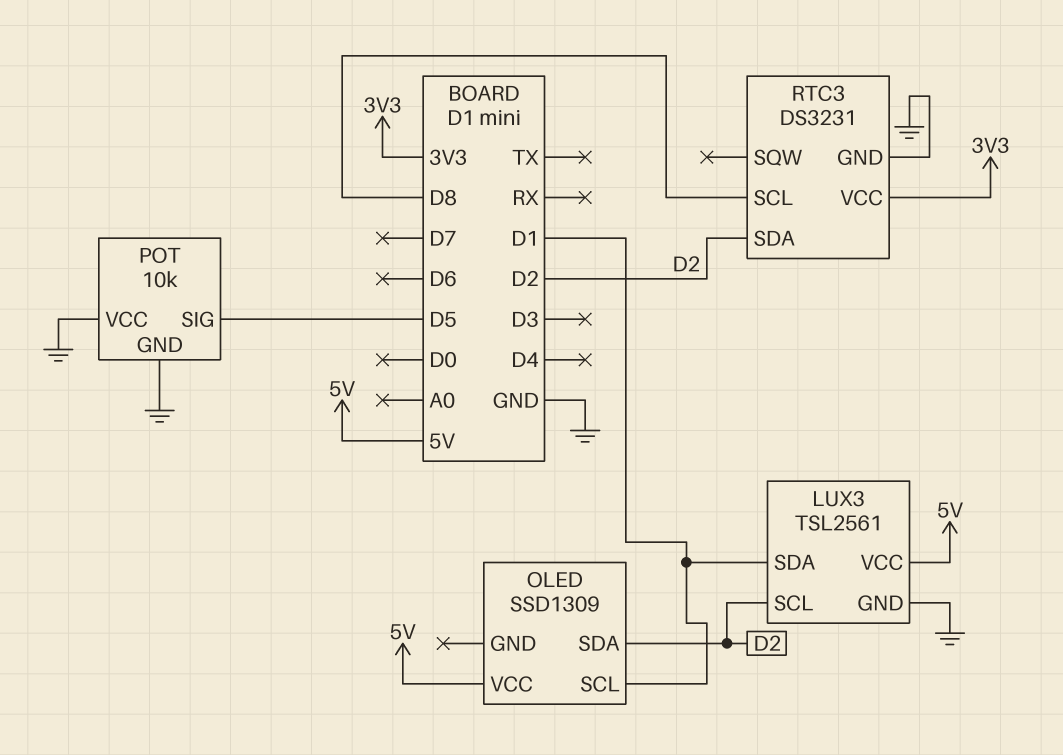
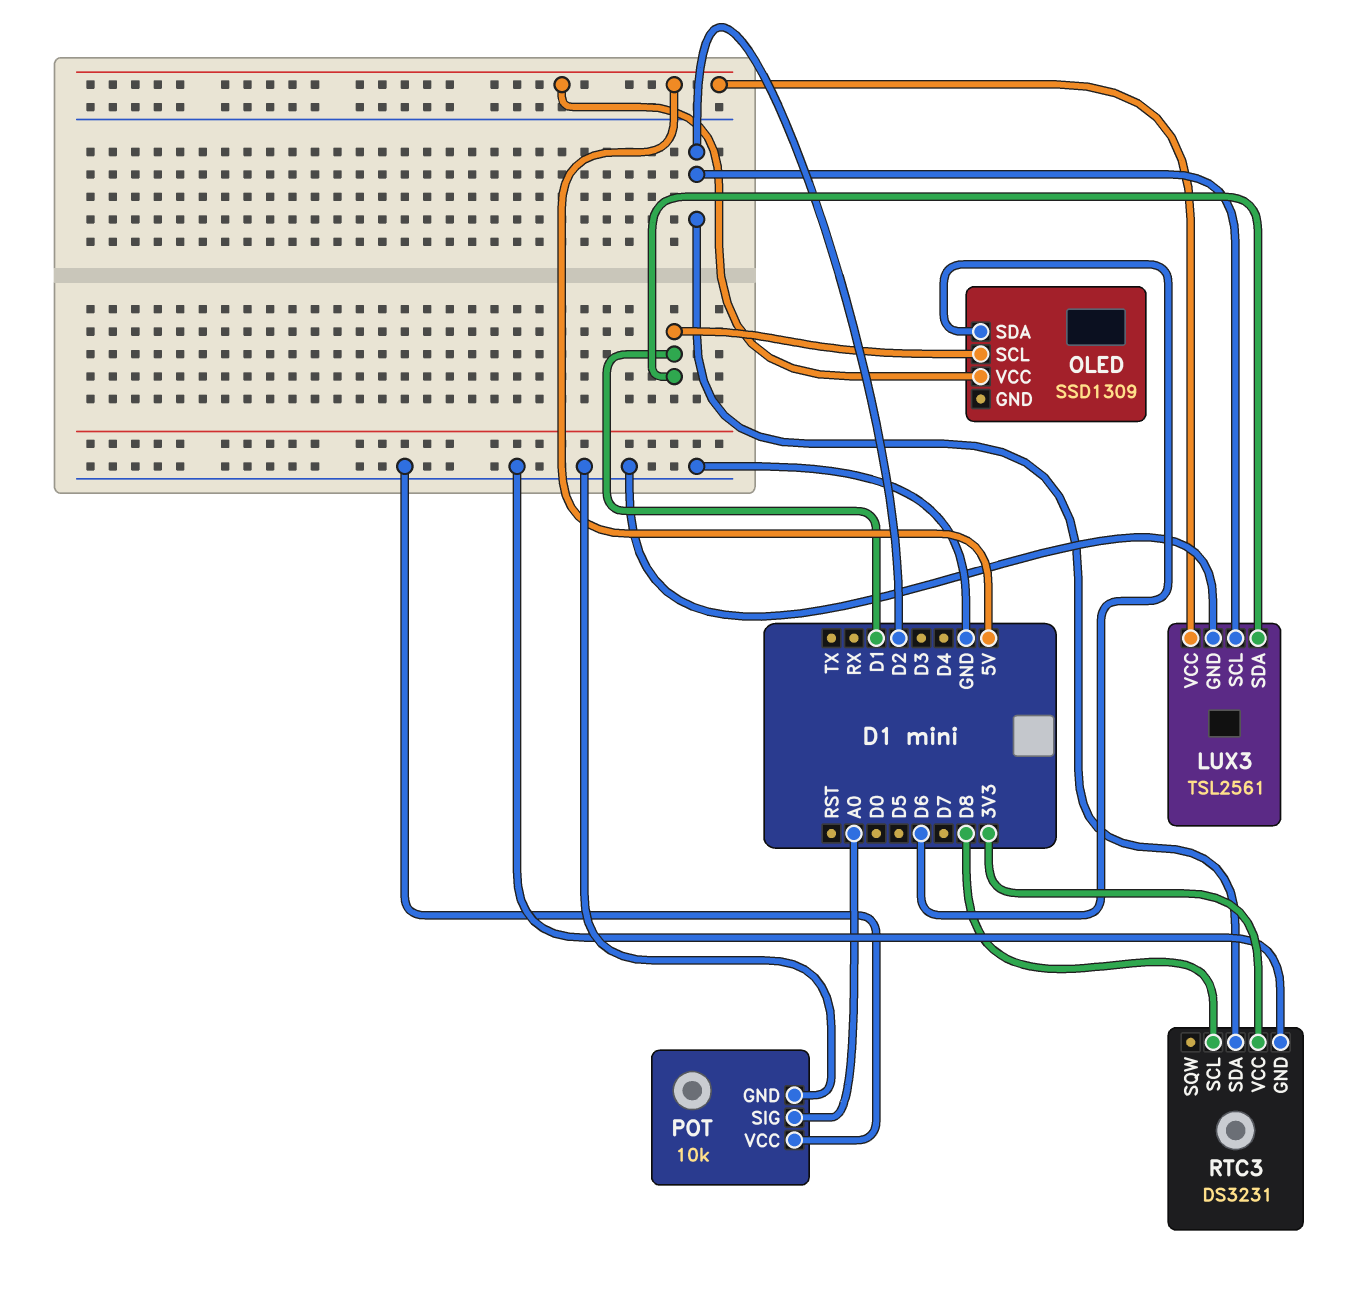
OLED pin SDA: D2 -> D6
POT pin SIG: D5 -> A0

